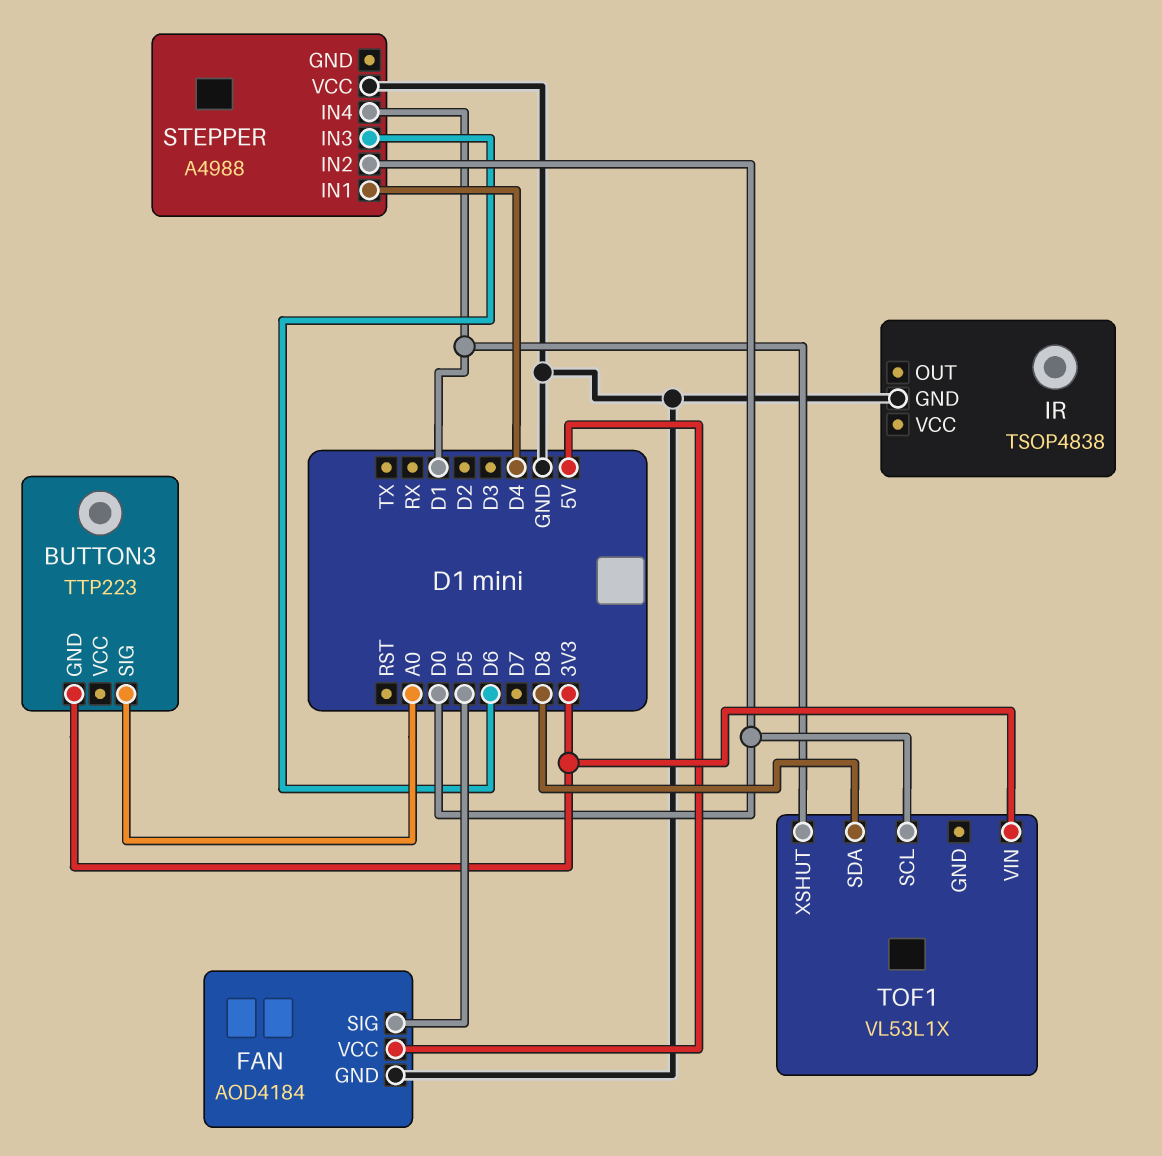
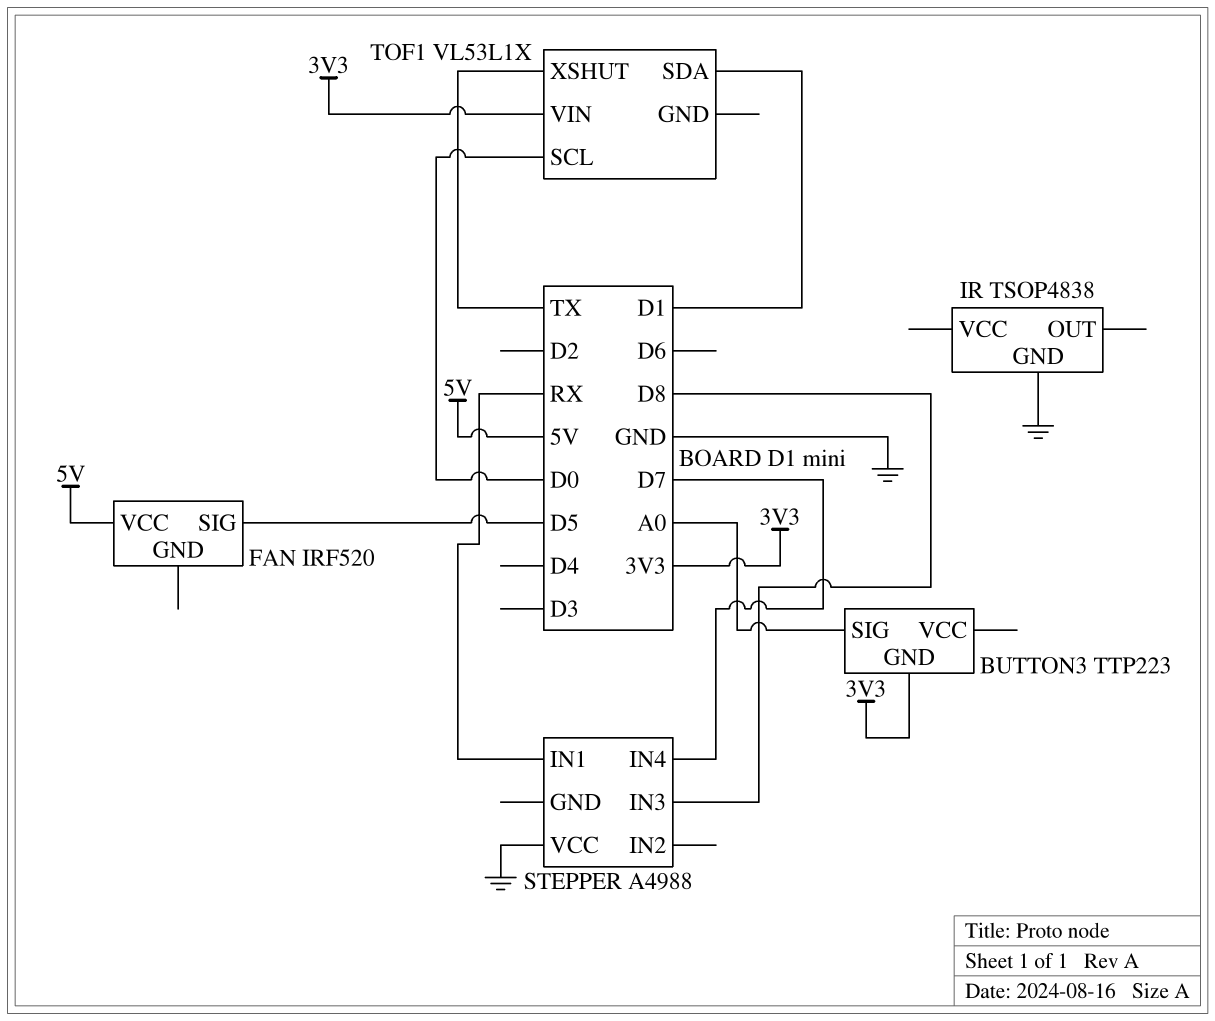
FAN: AOD4184 -> IRF520
FAN pin GND: GND -> none
STEPPER pin IN1: D4 -> RX
STEPPER pin IN2: D0 -> none
STEPPER pin IN3: D6 -> D8
STEPPER pin IN4: D1 -> D7
TOF1 pin SDA: D8 -> D1
TOF1 pin XSHUT: D1 -> TX

